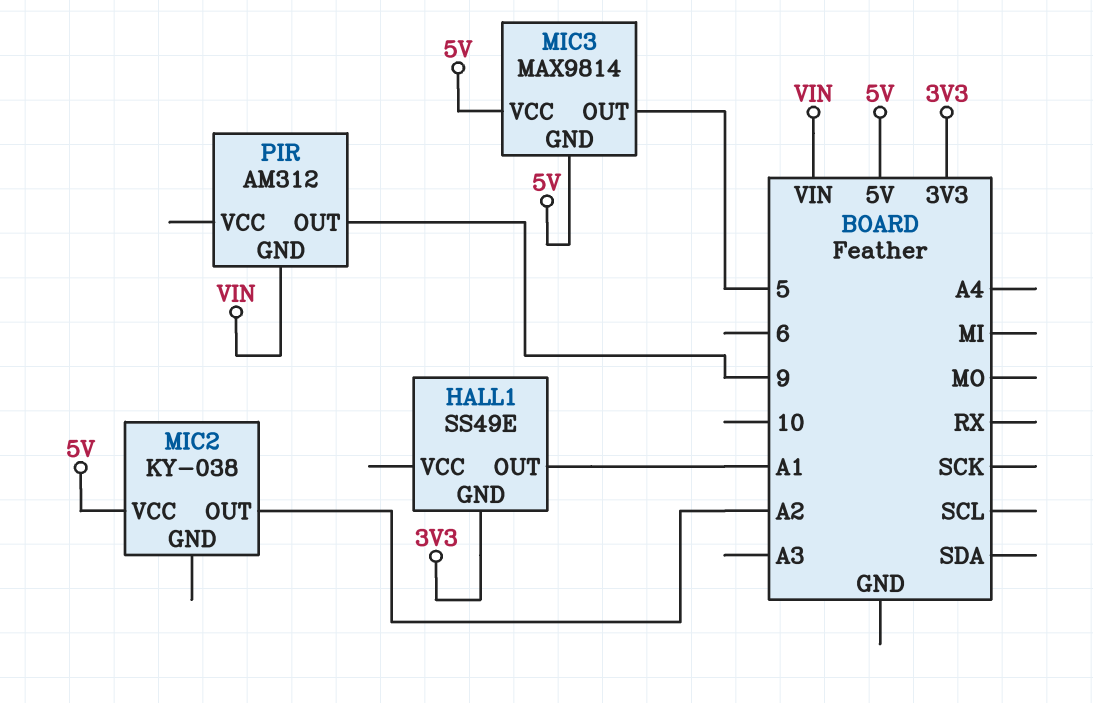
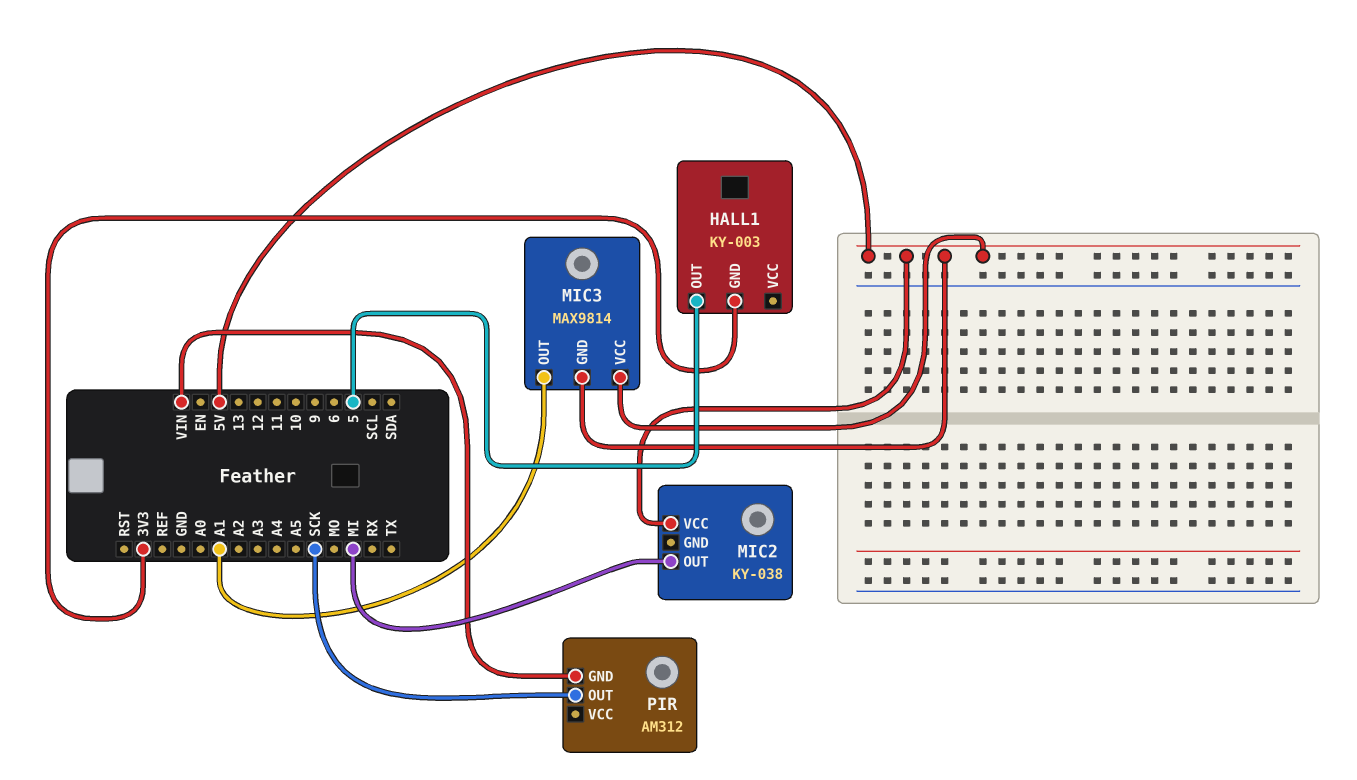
HALL1: SS49E -> KY-003
HALL1 pin OUT: A1 -> 5
MIC2 pin OUT: A2 -> MI
MIC3 pin OUT: 5 -> A1
PIR pin OUT: 9 -> SCK

